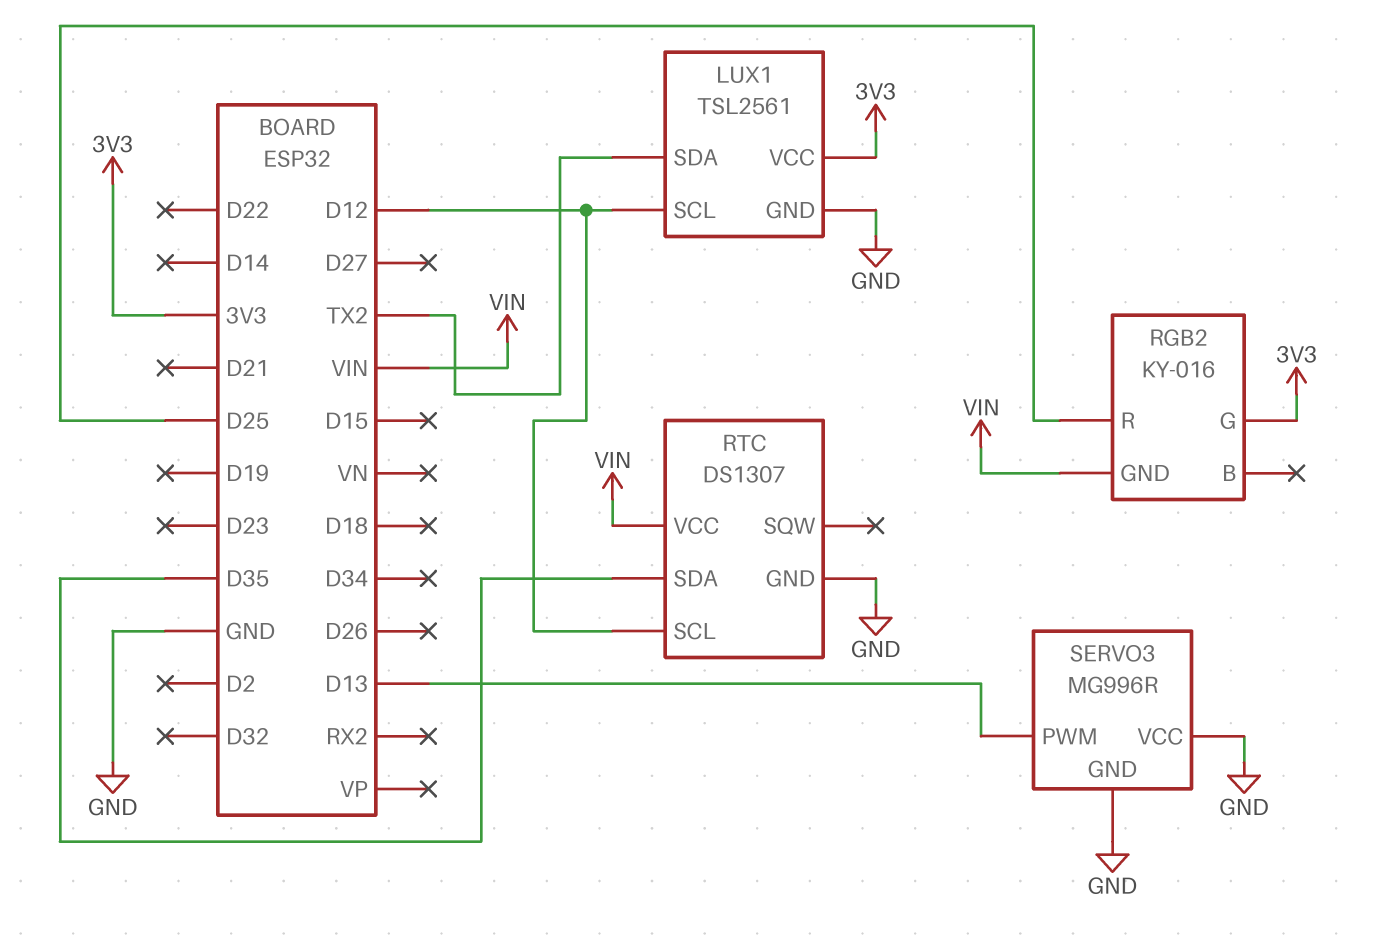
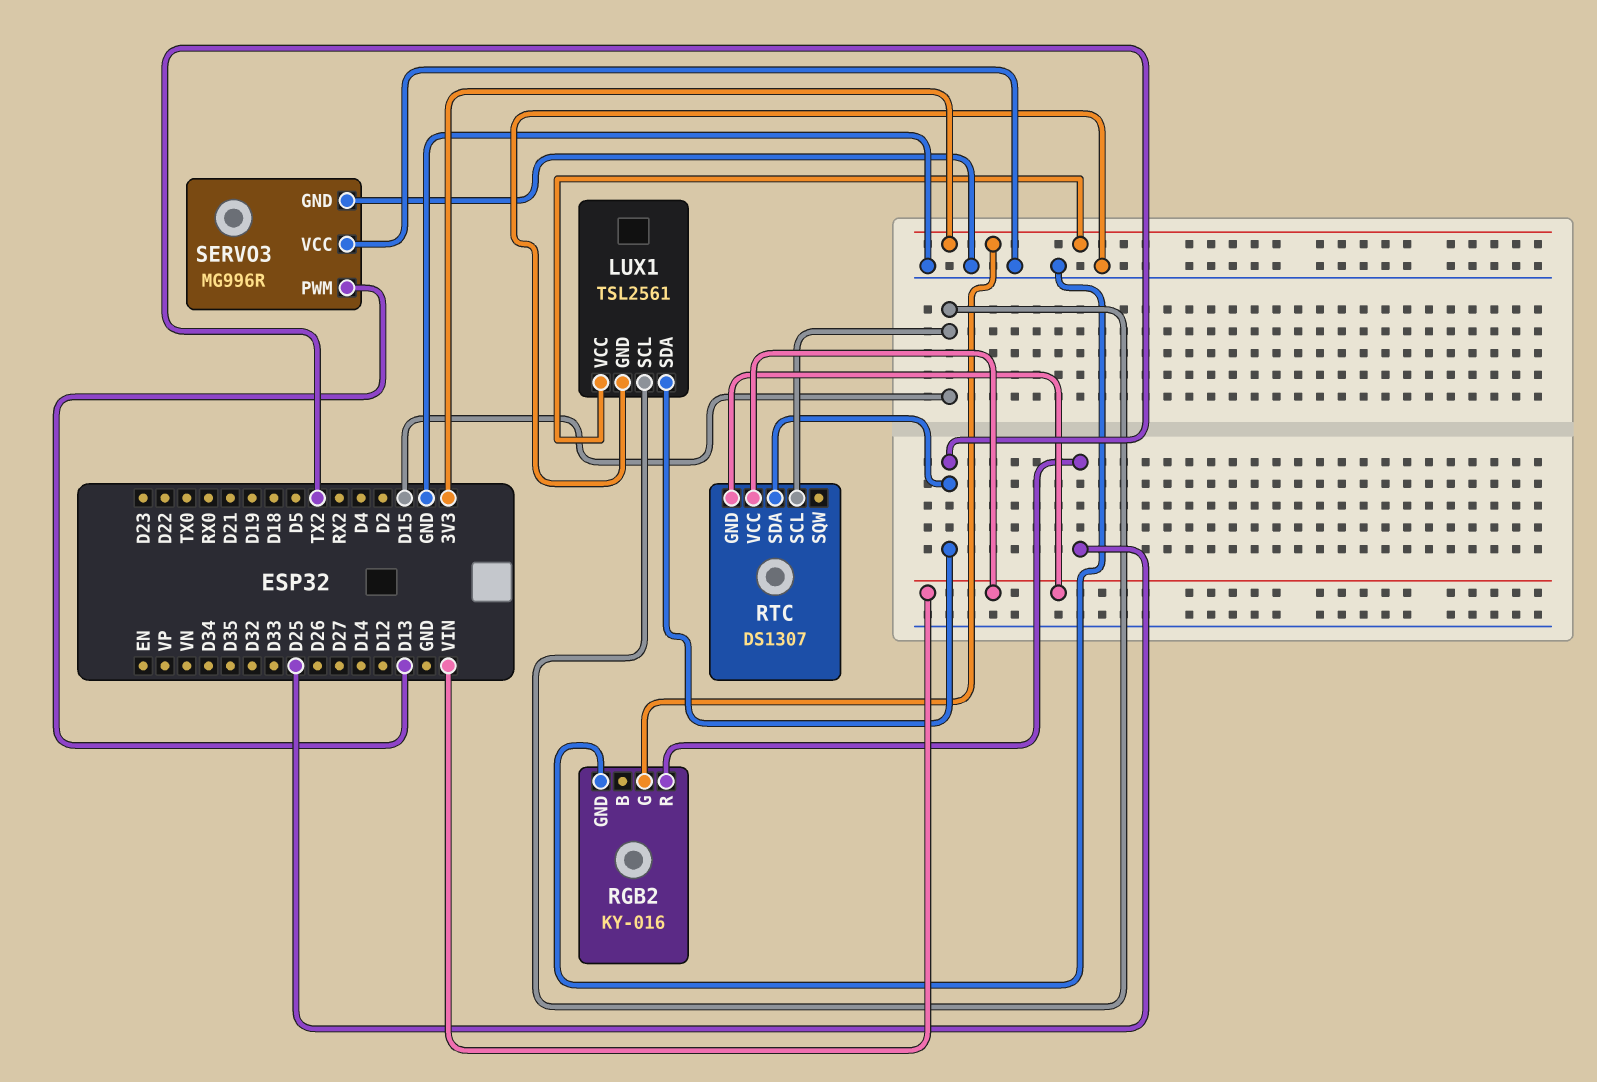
LUX1 pin SCL: D12 -> D15
RGB2 pin GND: VIN -> GND
RTC pin GND: GND -> VIN
RTC pin SCL: D12 -> D15
RTC pin SDA: D35 -> TX2

